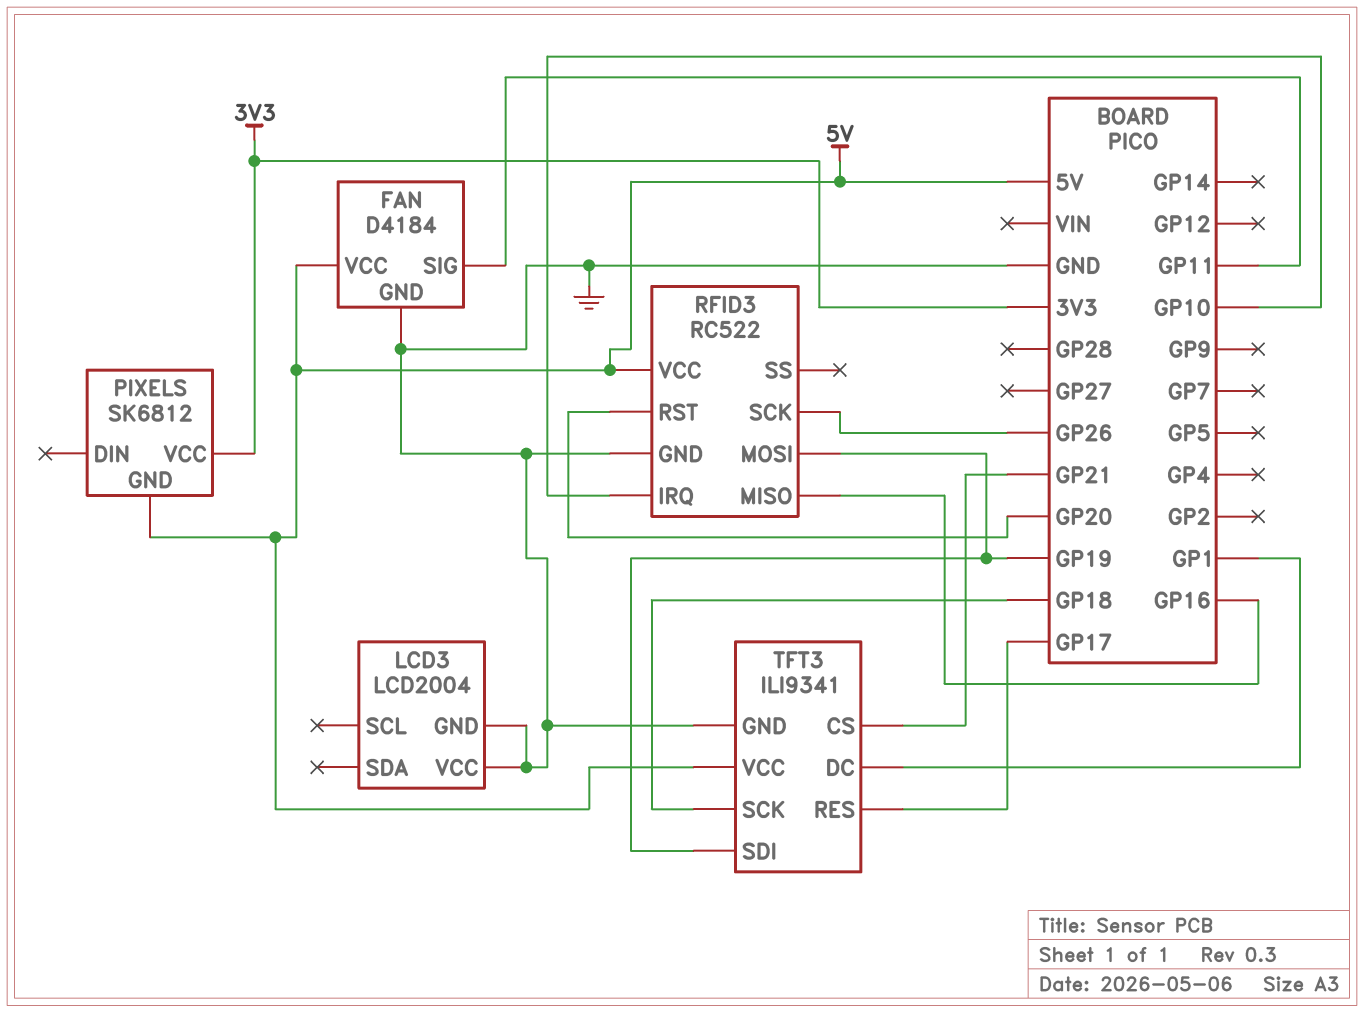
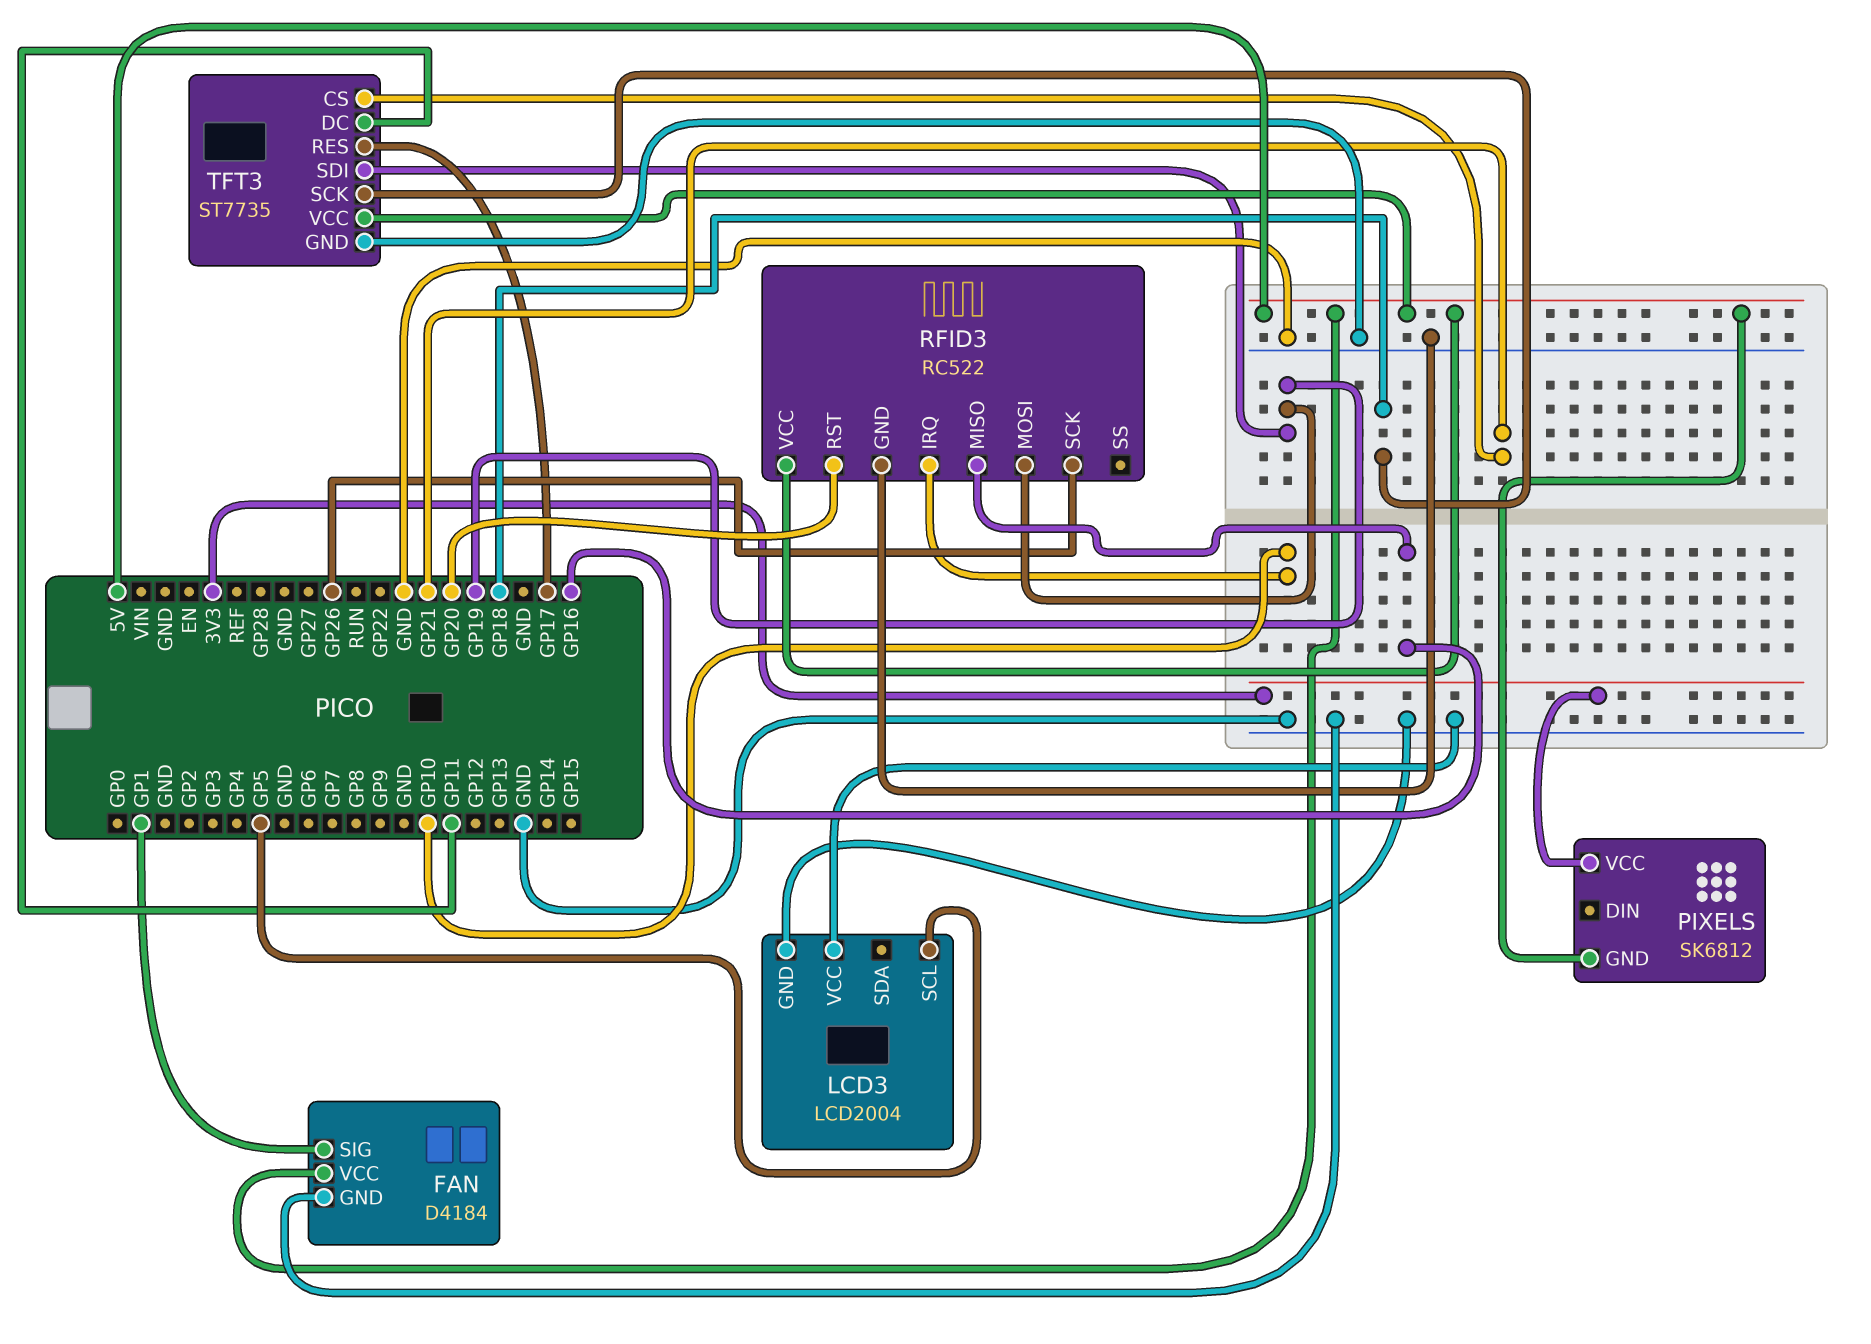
FAN pin SIG: GP11 -> GP1
LCD3 pin SCL: none -> GP5
TFT3: ILI9341 -> ST7735
TFT3 pin DC: GP1 -> GP11

